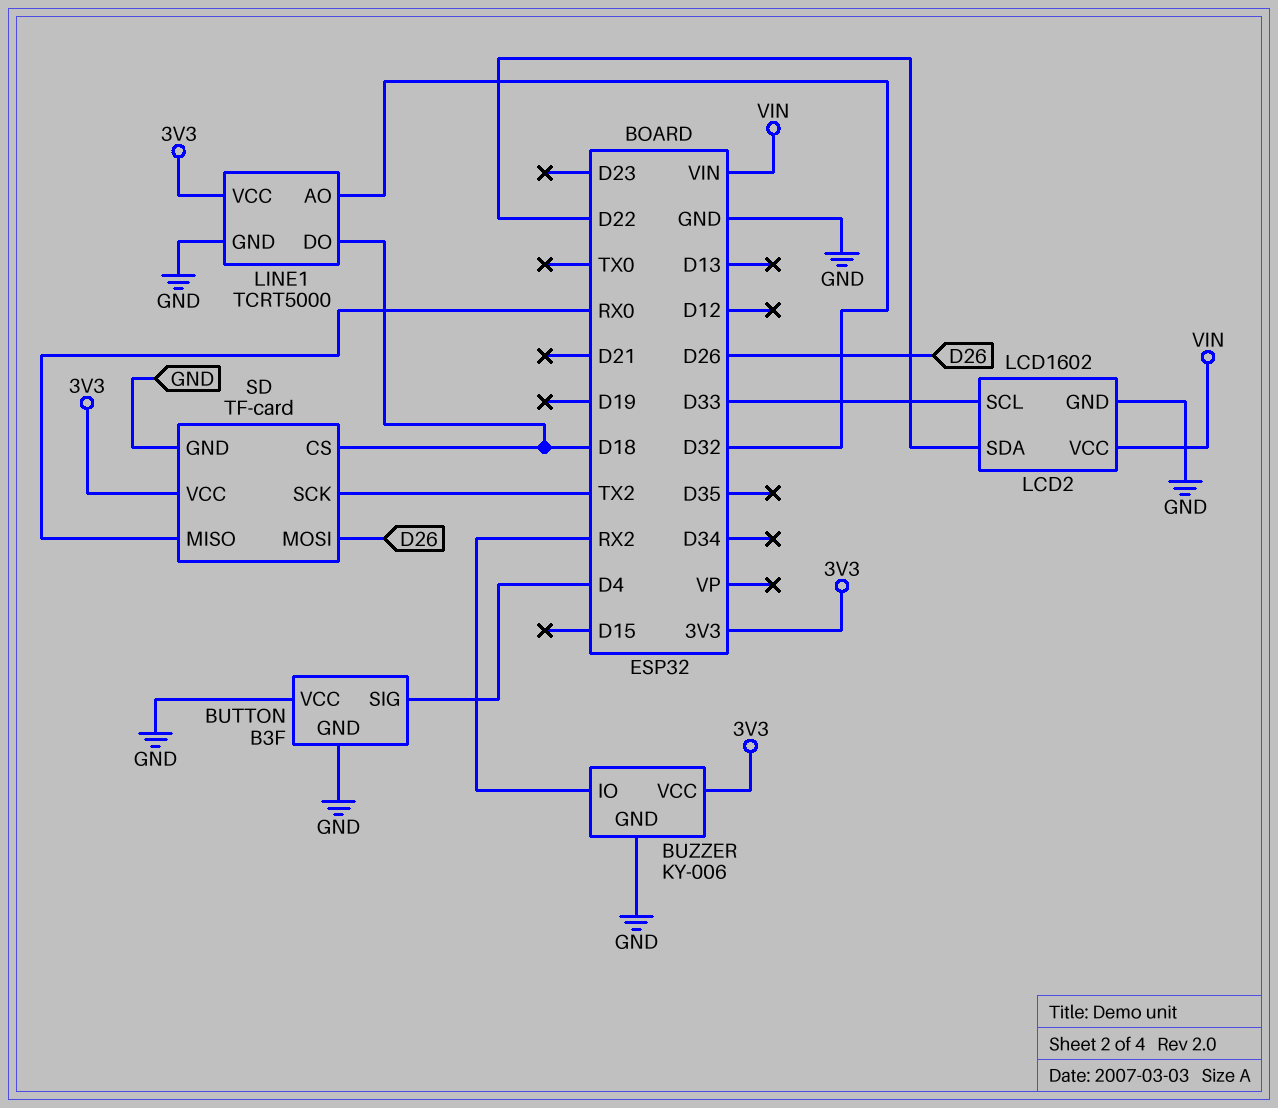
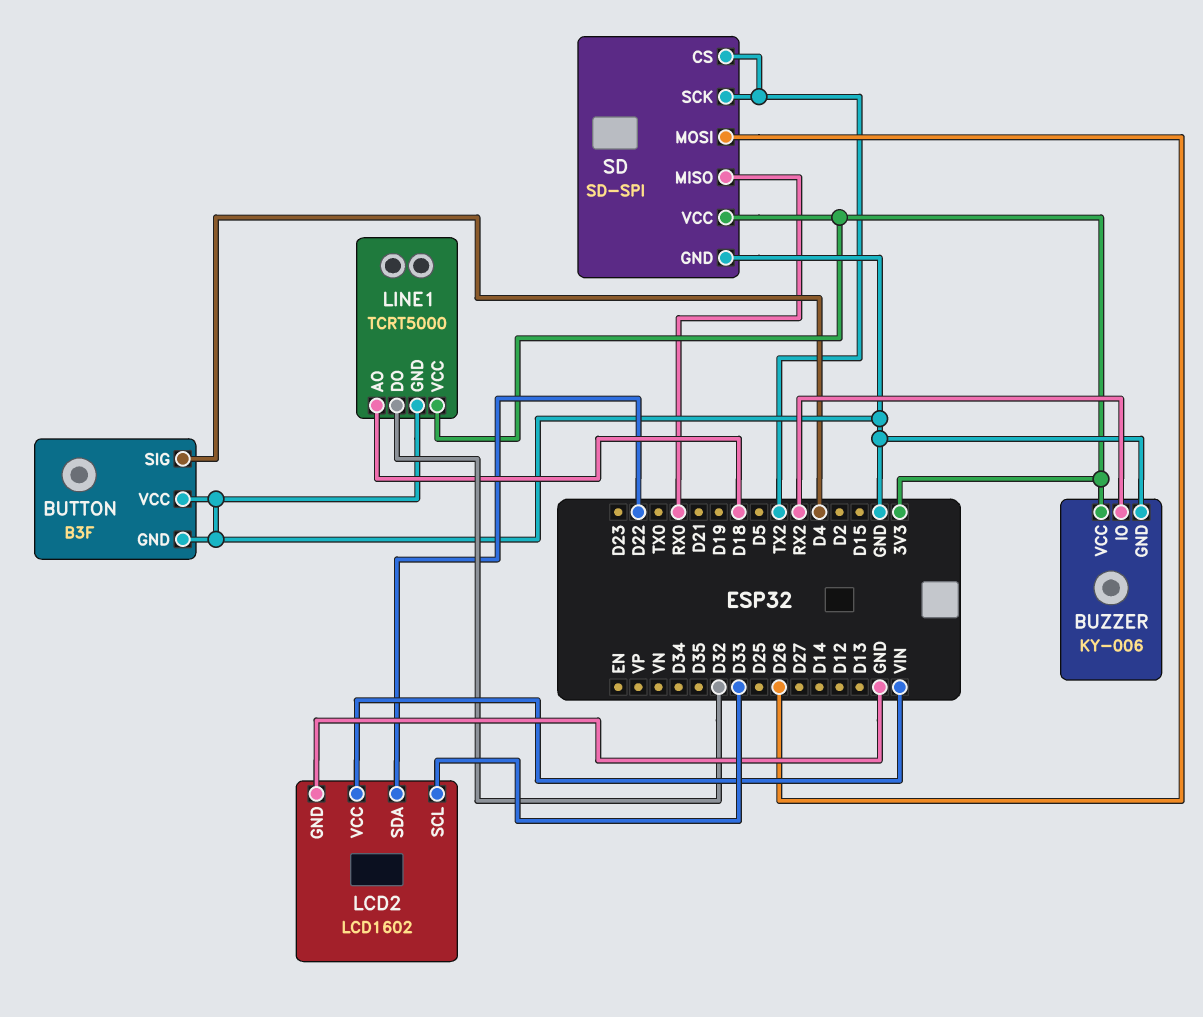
LINE1 pin AO: D32 -> D18
LINE1 pin DO: D18 -> D32
SD: TF-card -> SD-SPI
SD pin CS: D18 -> TX2

